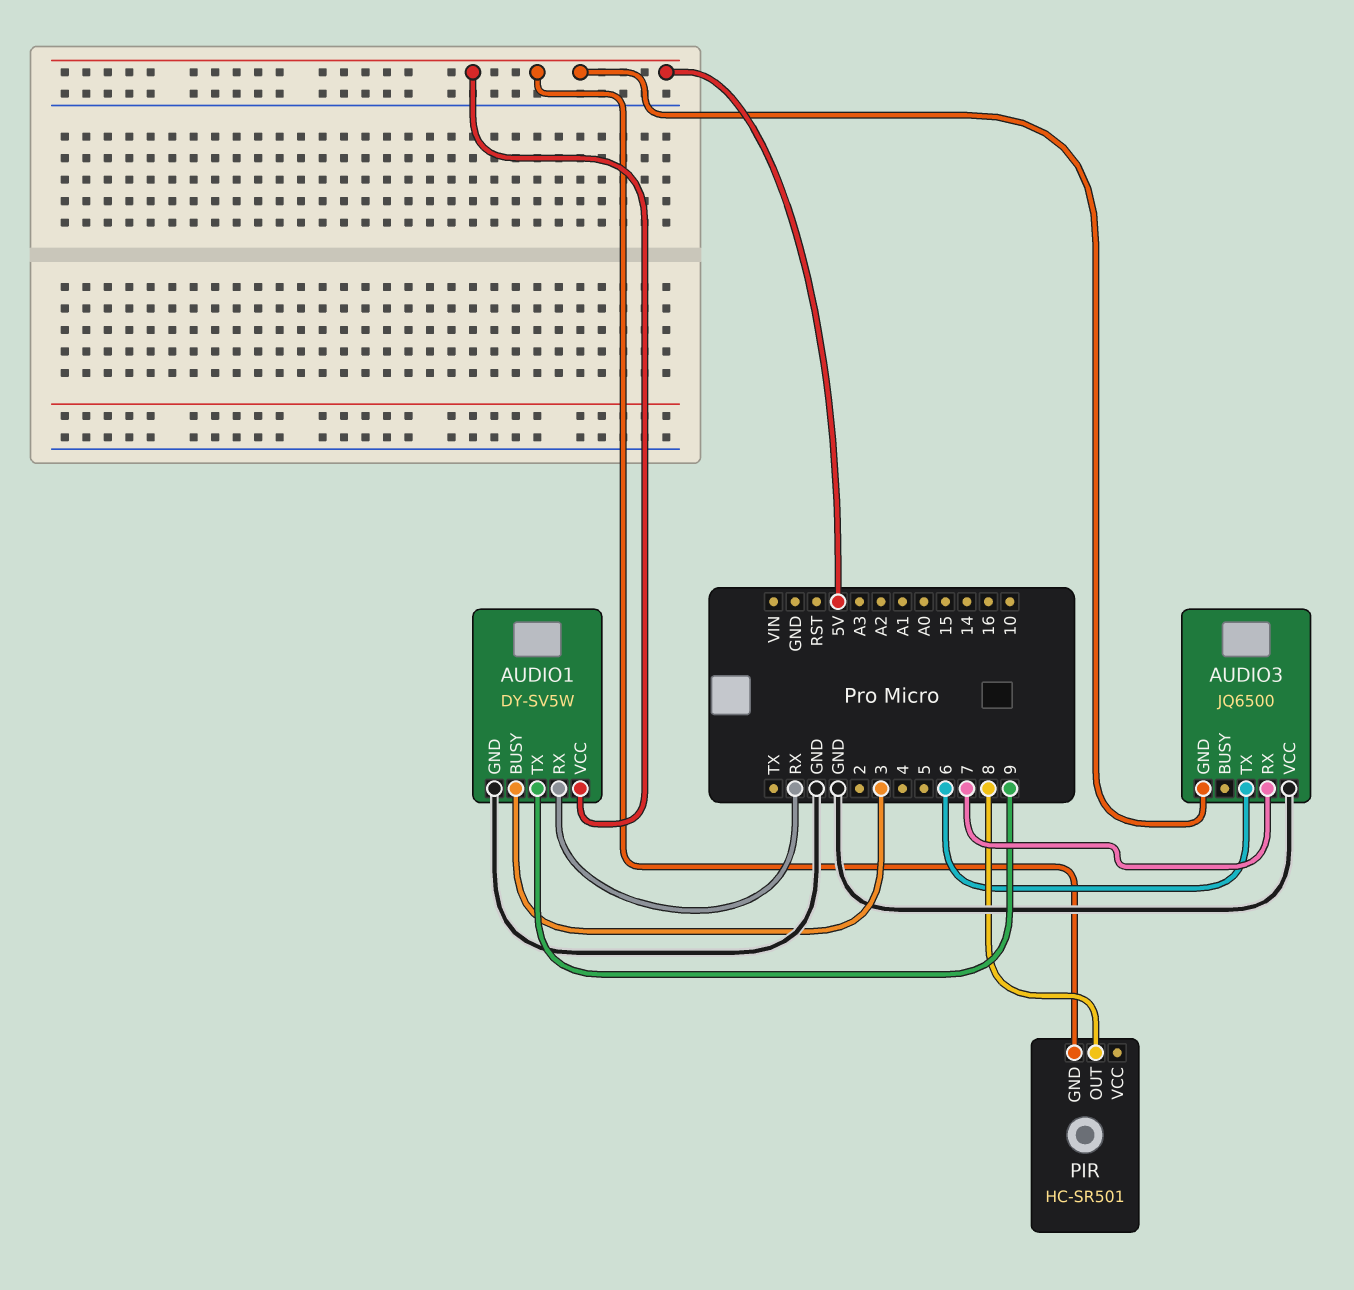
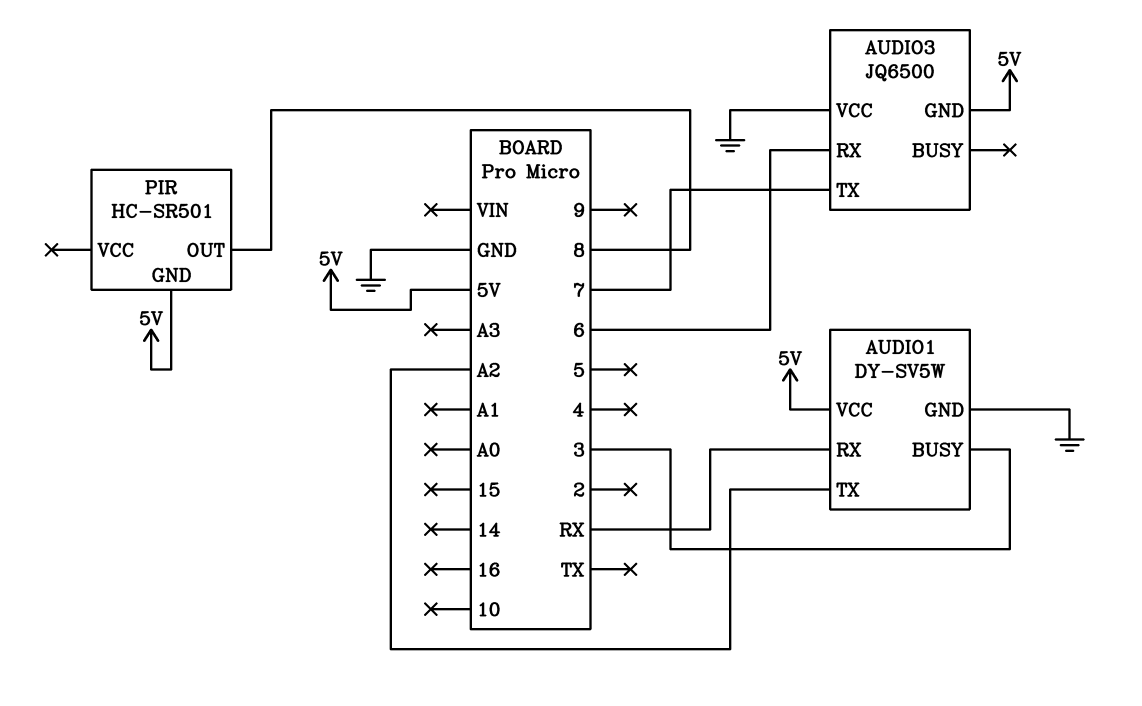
AUDIO1 pin TX: 9 -> A2
AUDIO3 pin RX: 7 -> 6
AUDIO3 pin TX: 6 -> 7

